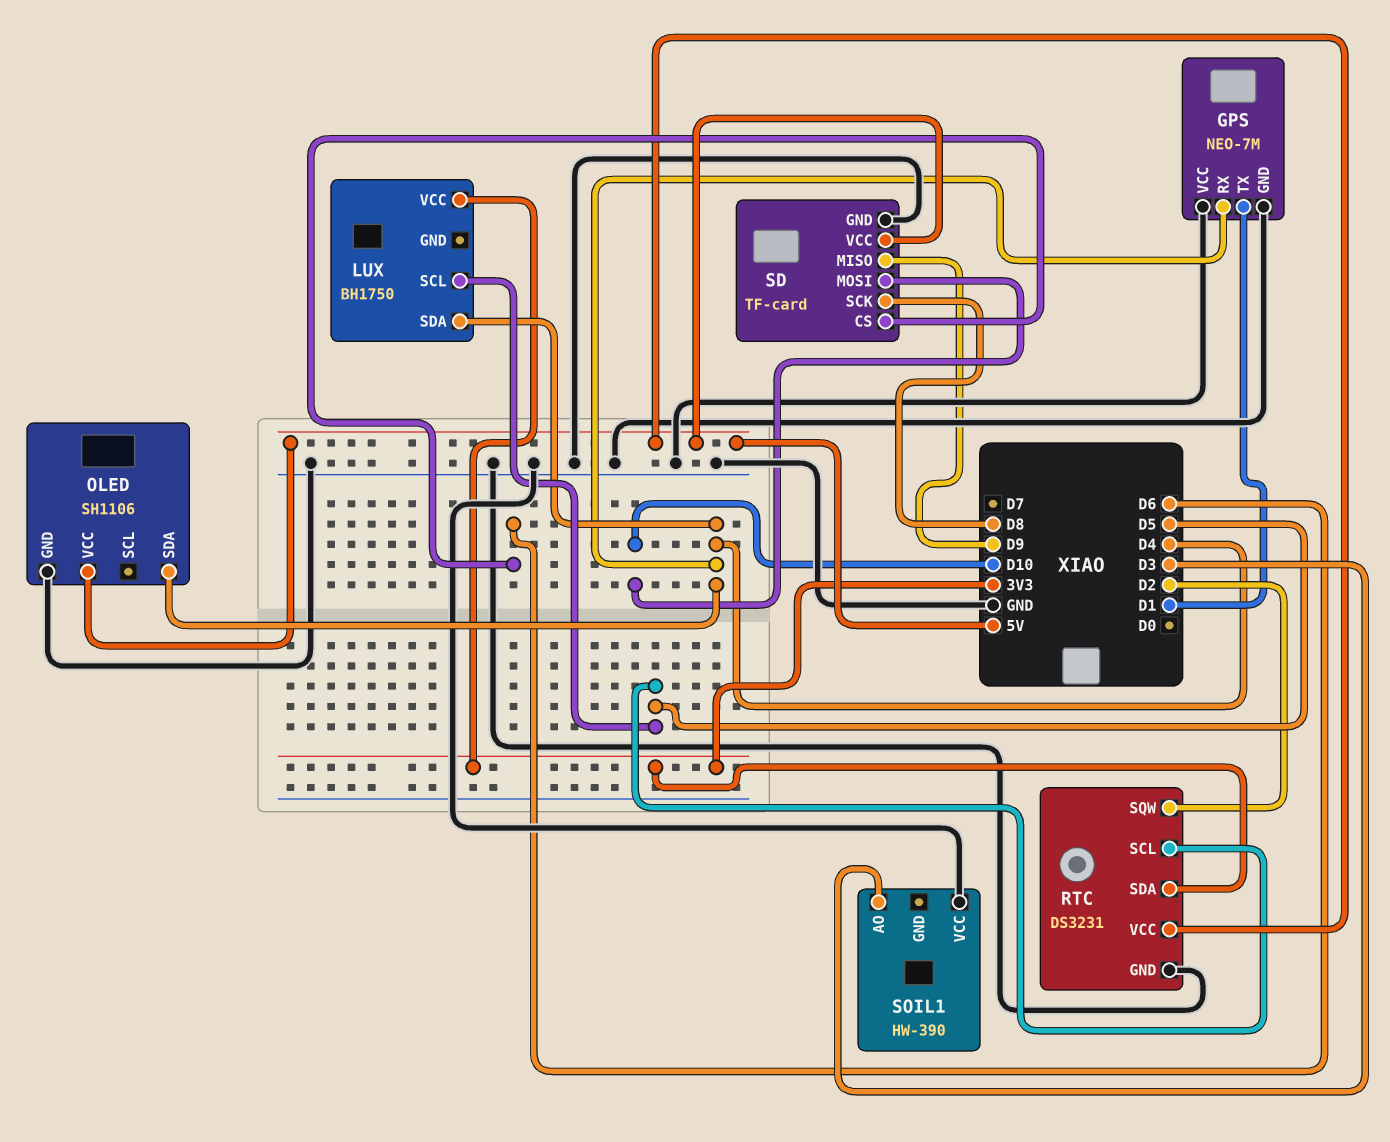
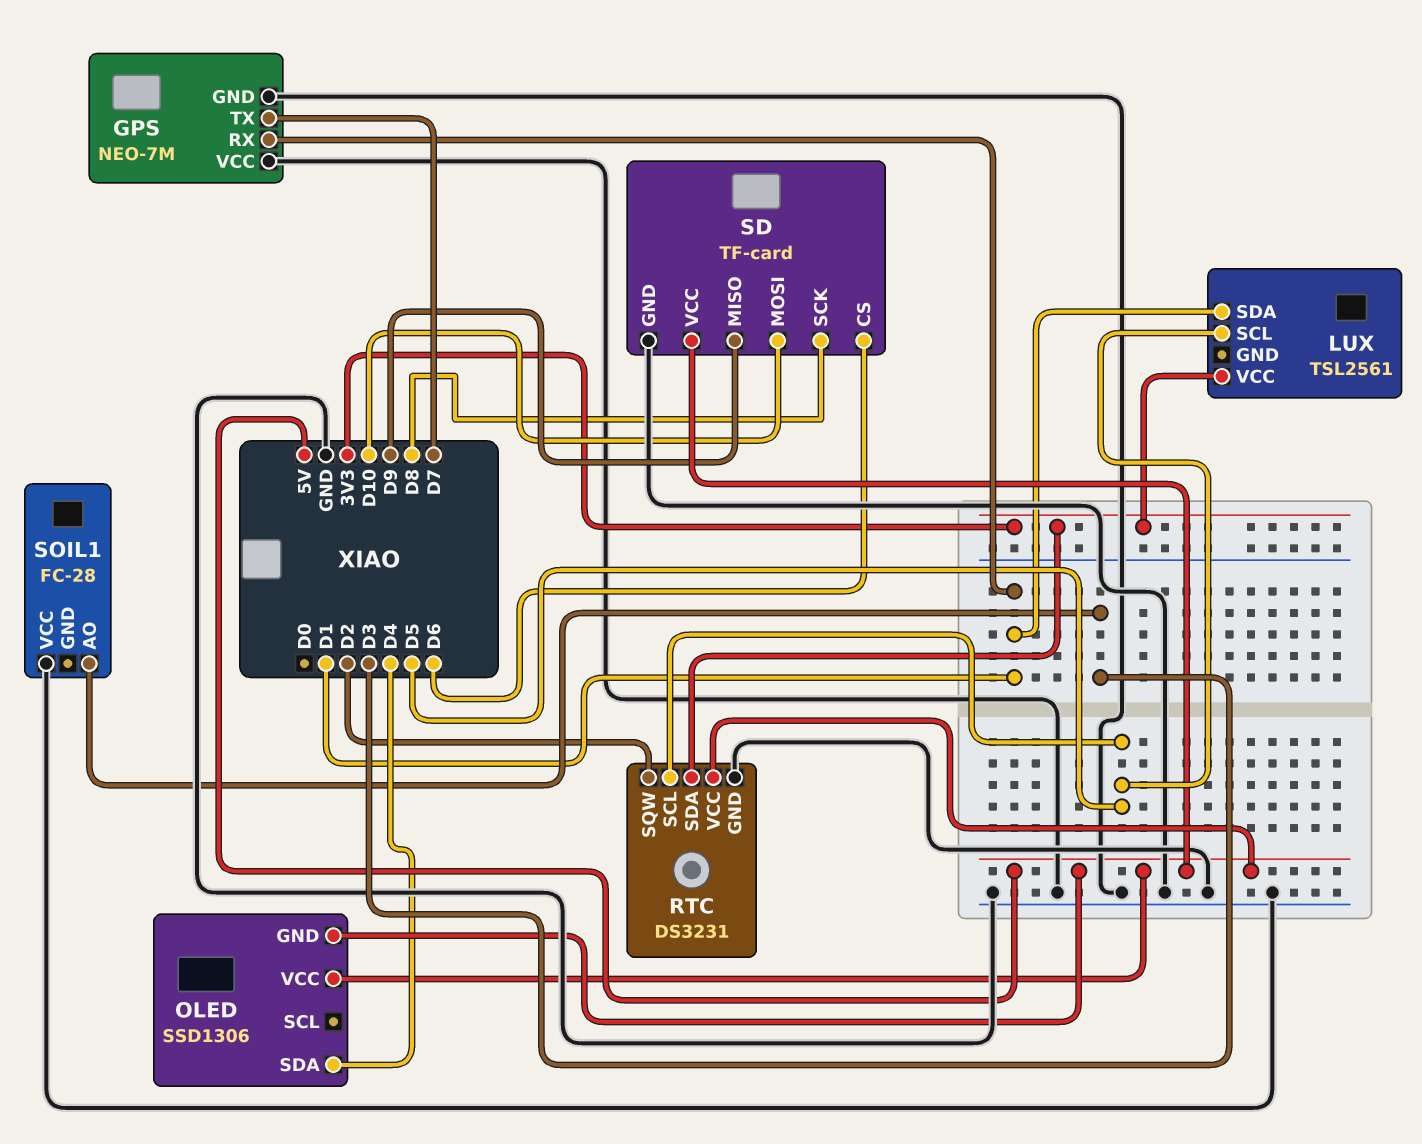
GPS pin RX: D4 -> D1
GPS pin TX: D1 -> D7
LUX: BH1750 -> TSL2561
LUX pin SDA: D4 -> D1
OLED: SH1106 -> SSD1306
OLED pin GND: GND -> 5V
SOIL1: HW-390 -> FC-28

